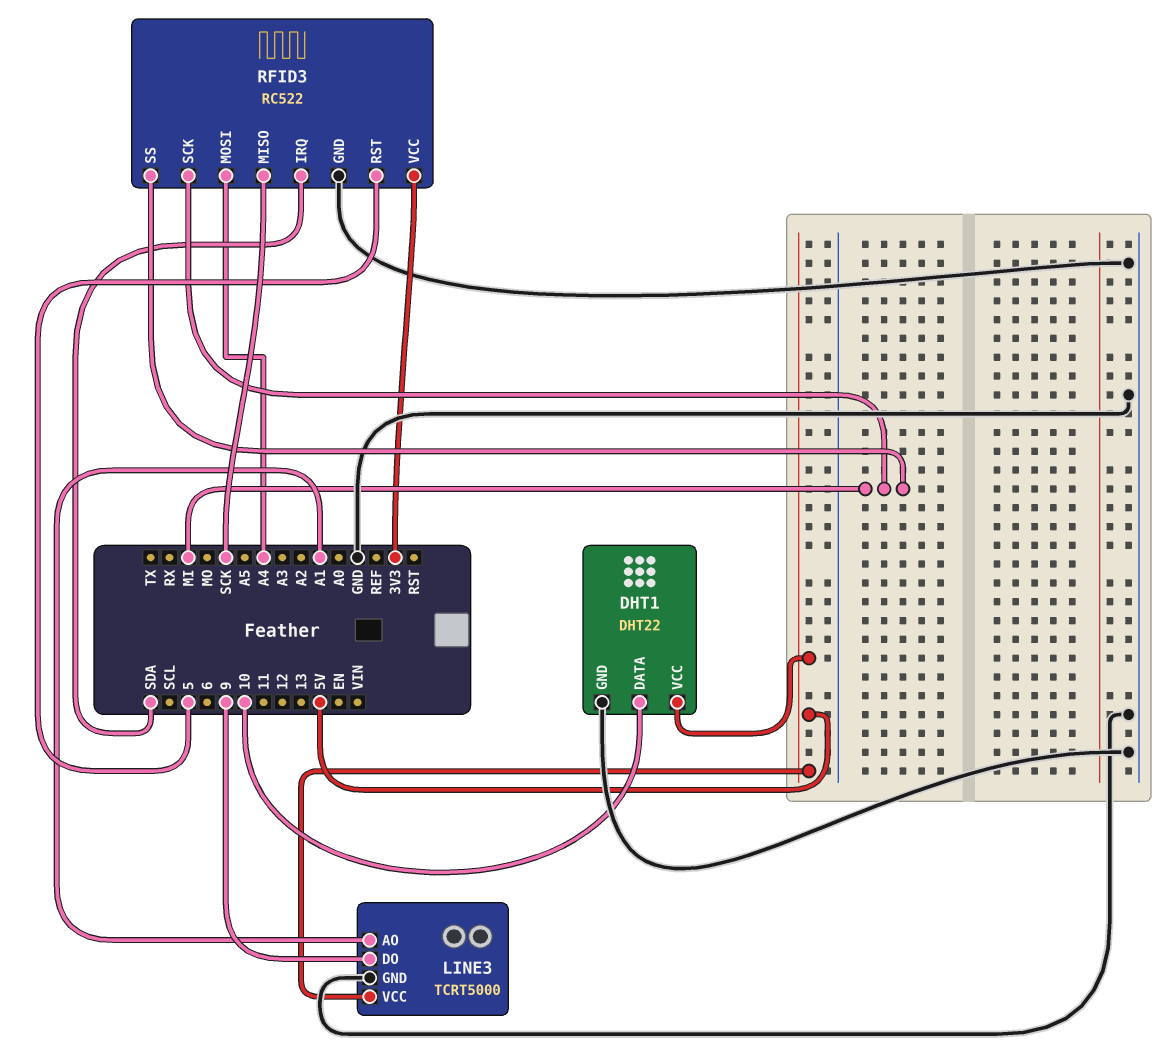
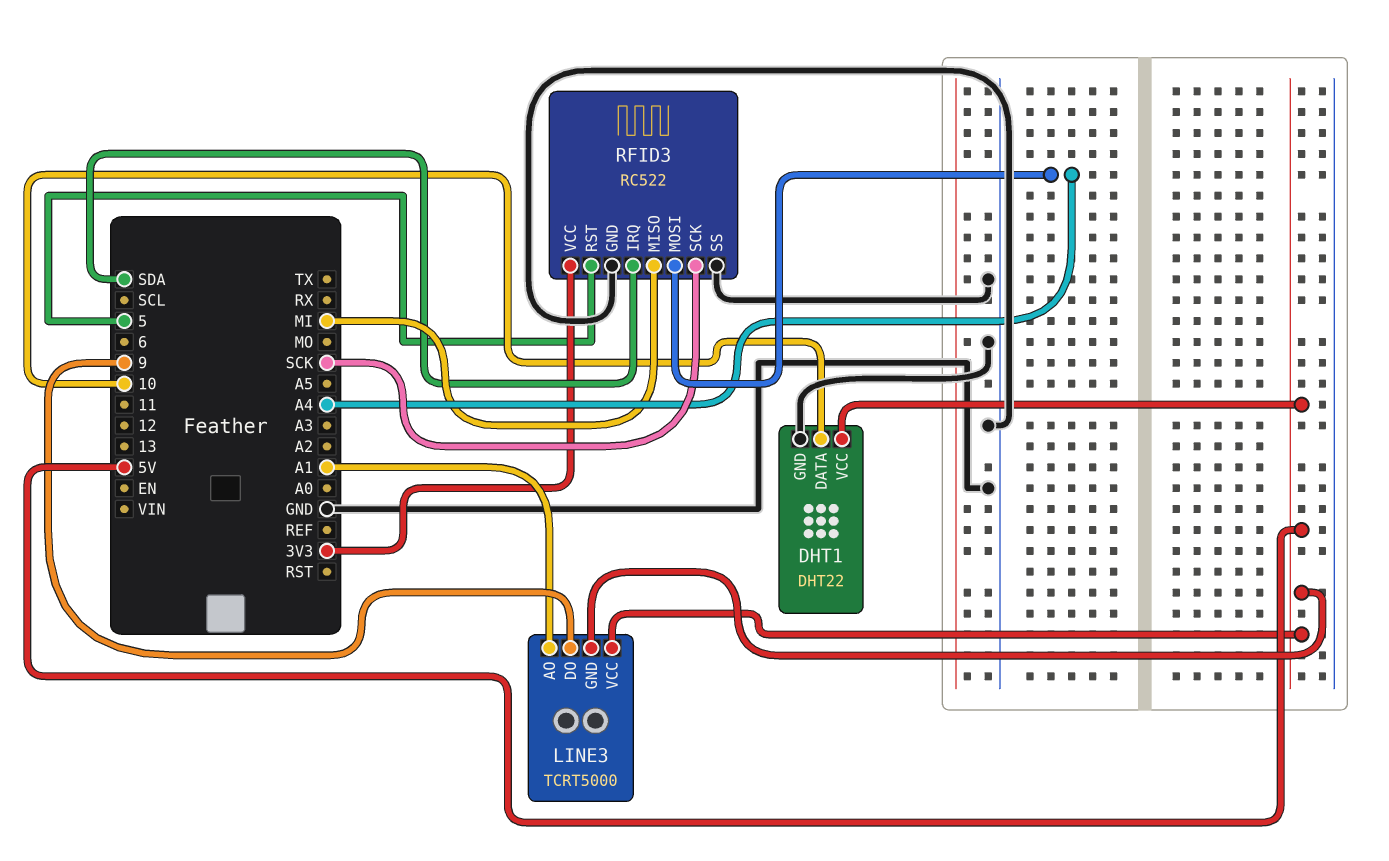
LINE3 pin GND: GND -> 5V
RFID3 pin MISO: SCK -> MI
RFID3 pin SCK: MI -> SCK
RFID3 pin SS: MI -> GND

